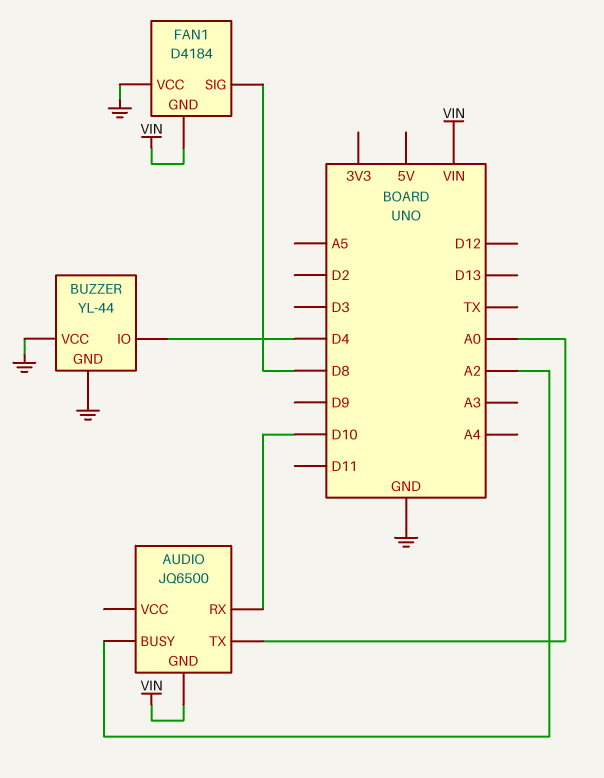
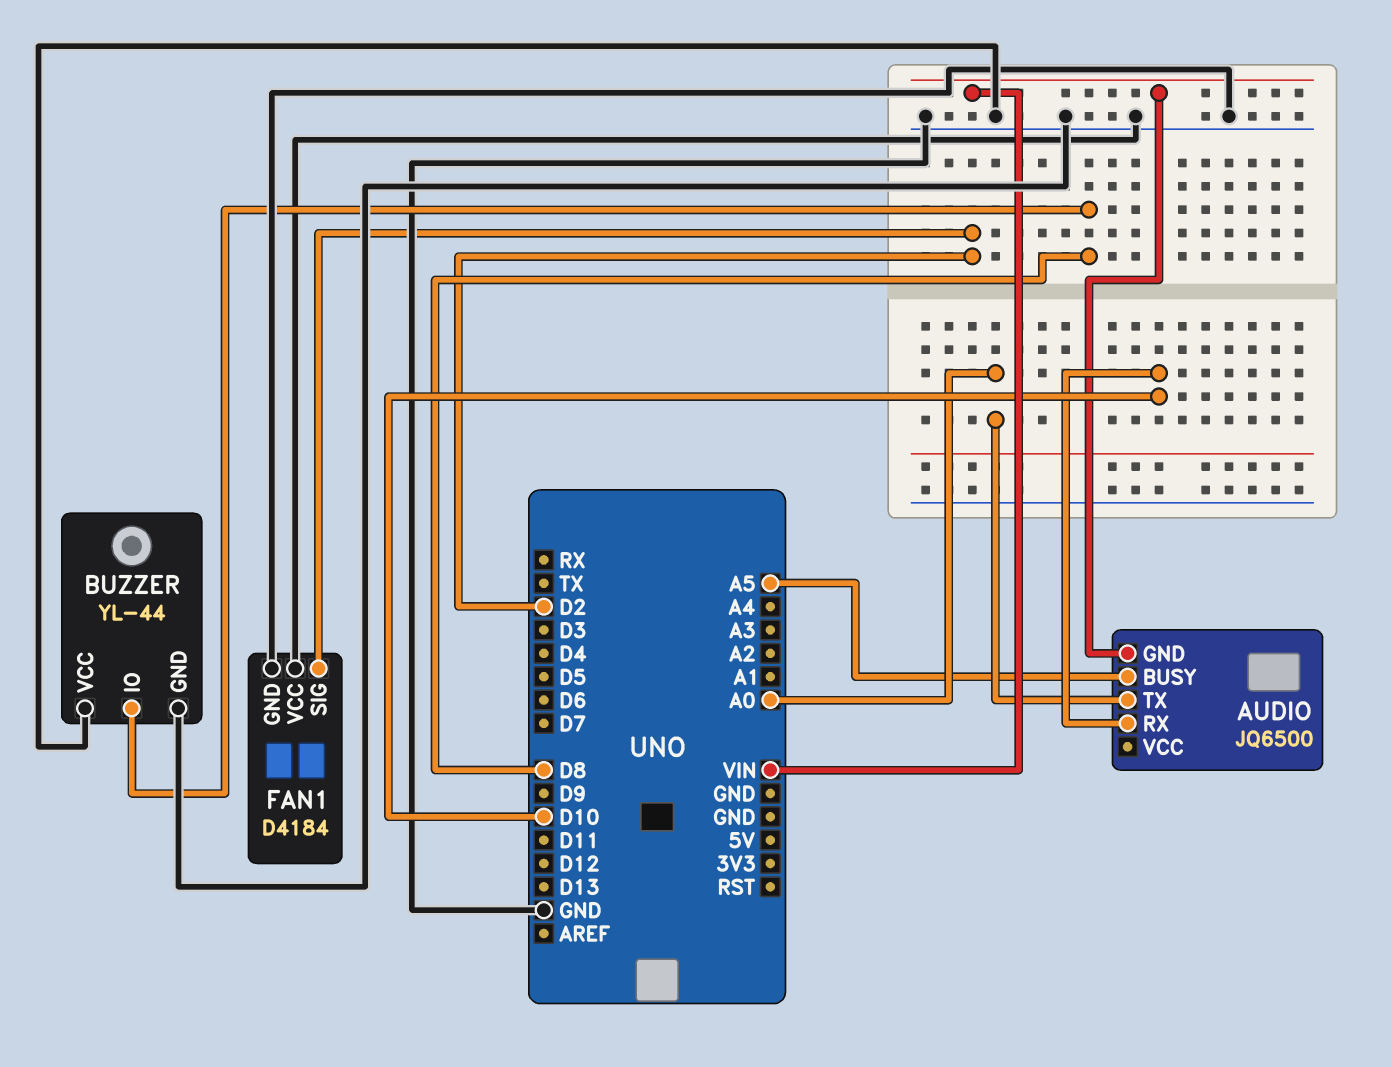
AUDIO pin BUSY: A2 -> A5
BUZZER pin IO: D4 -> D8
FAN1 pin GND: VIN -> GND
FAN1 pin SIG: D8 -> D2

